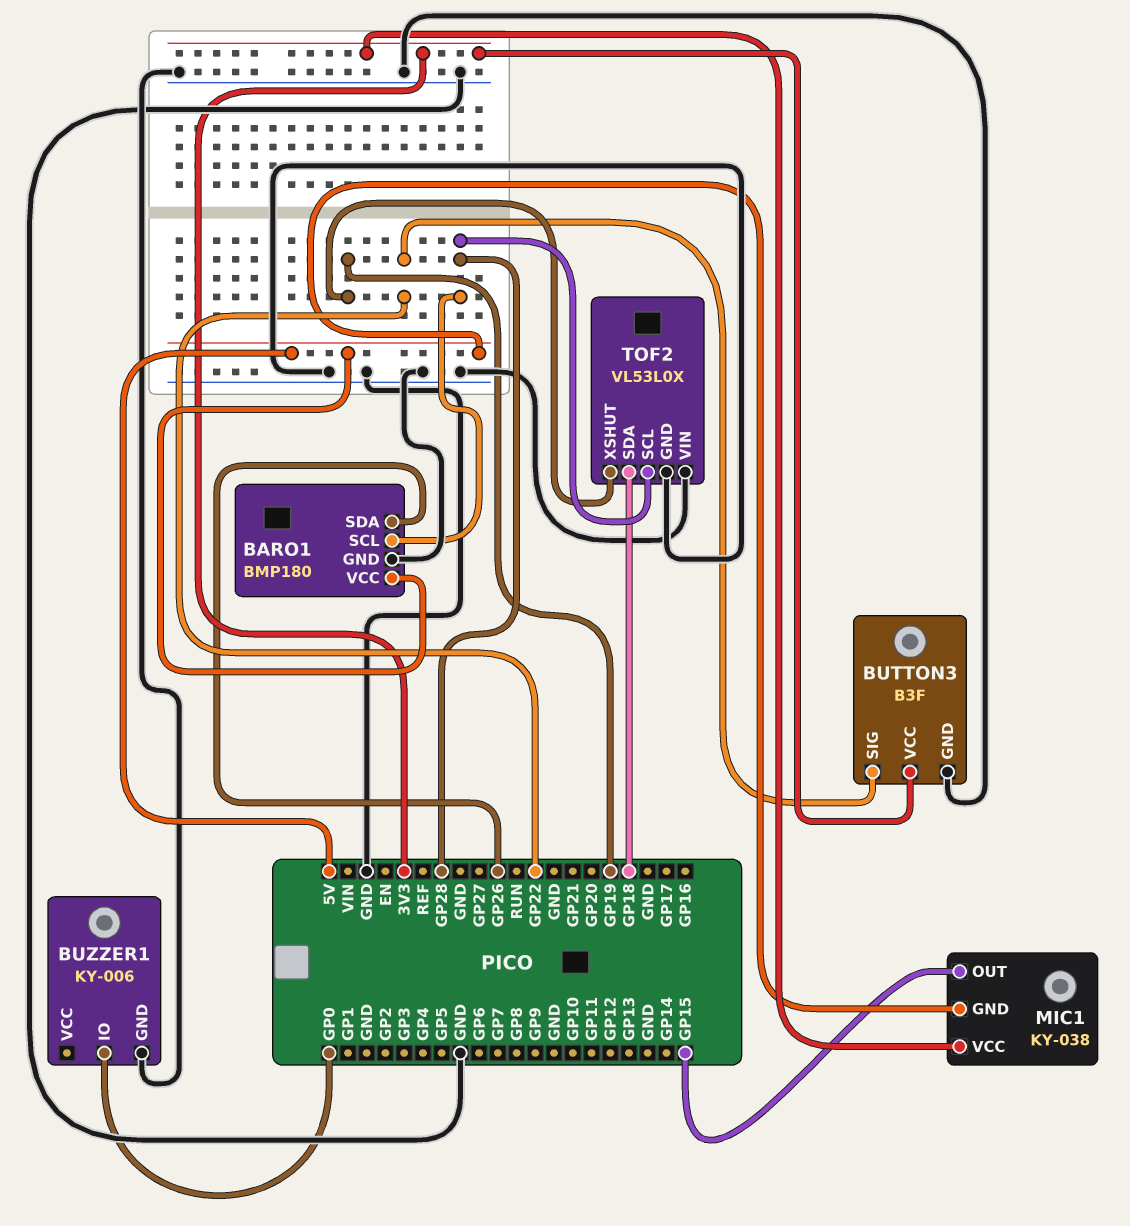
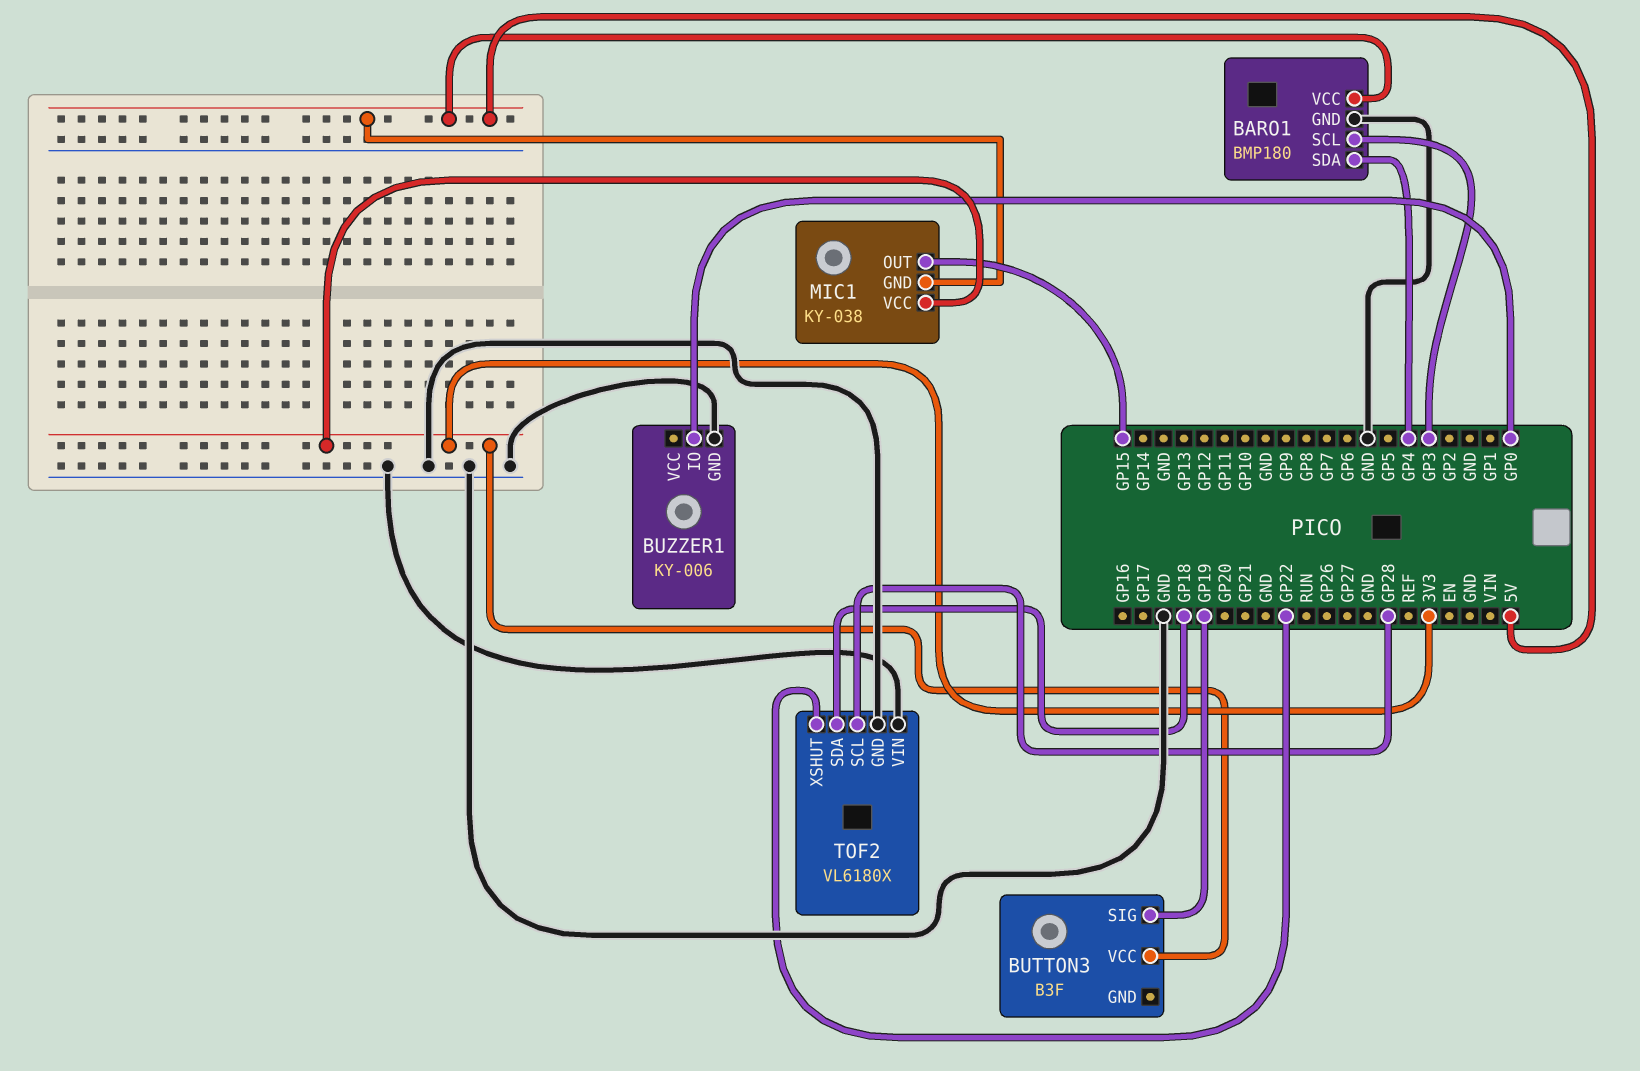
BARO1 pin SCL: GP28 -> GP3
BARO1 pin SDA: GP26 -> GP4
BUTTON3 pin GND: GND -> none
BUTTON3 pin SIG: GP22 -> GP19
TOF2: VL53L0X -> VL6180X
TOF2 pin XSHUT: GP19 -> GP22

